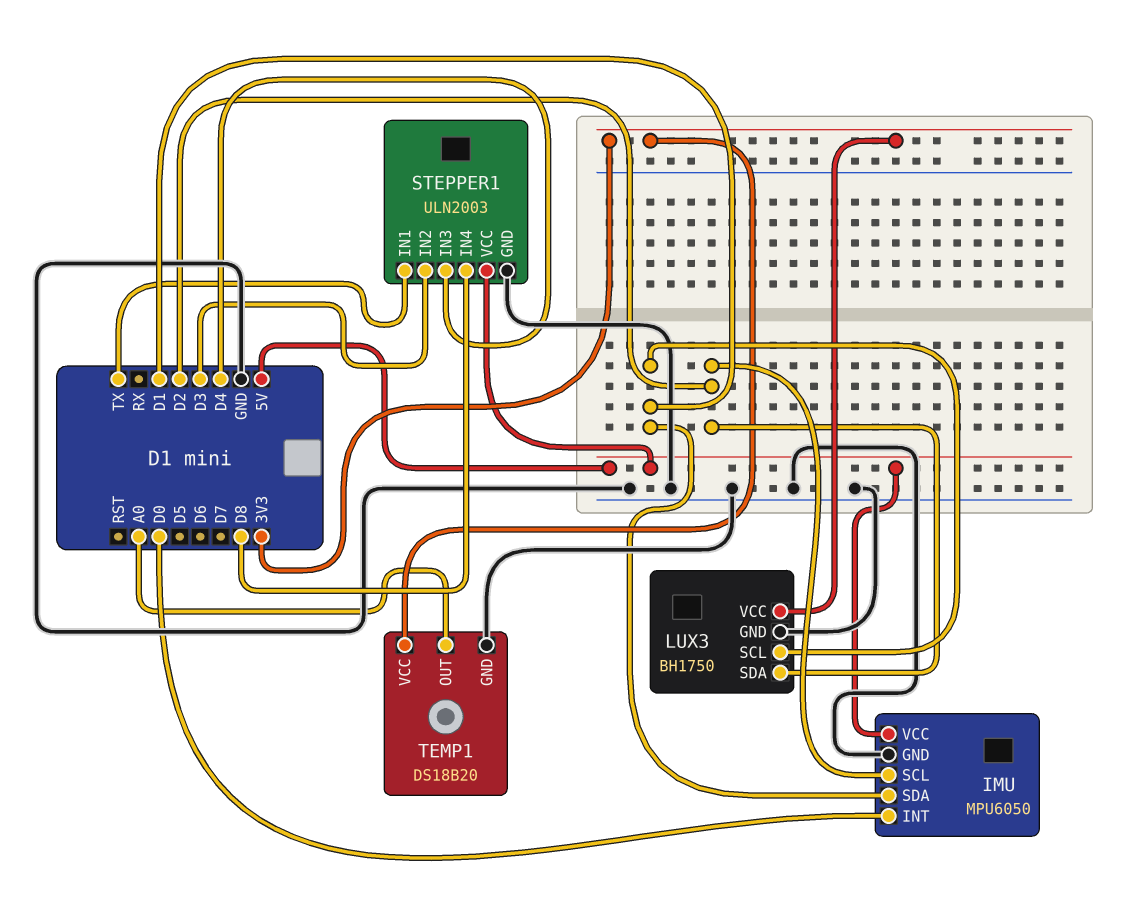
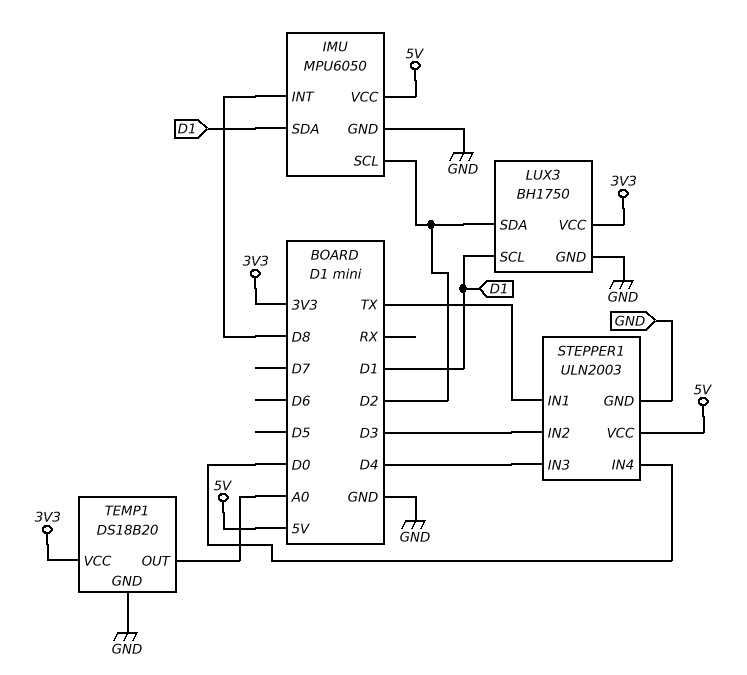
IMU pin INT: D0 -> D8
STEPPER1 pin IN4: D8 -> D0

